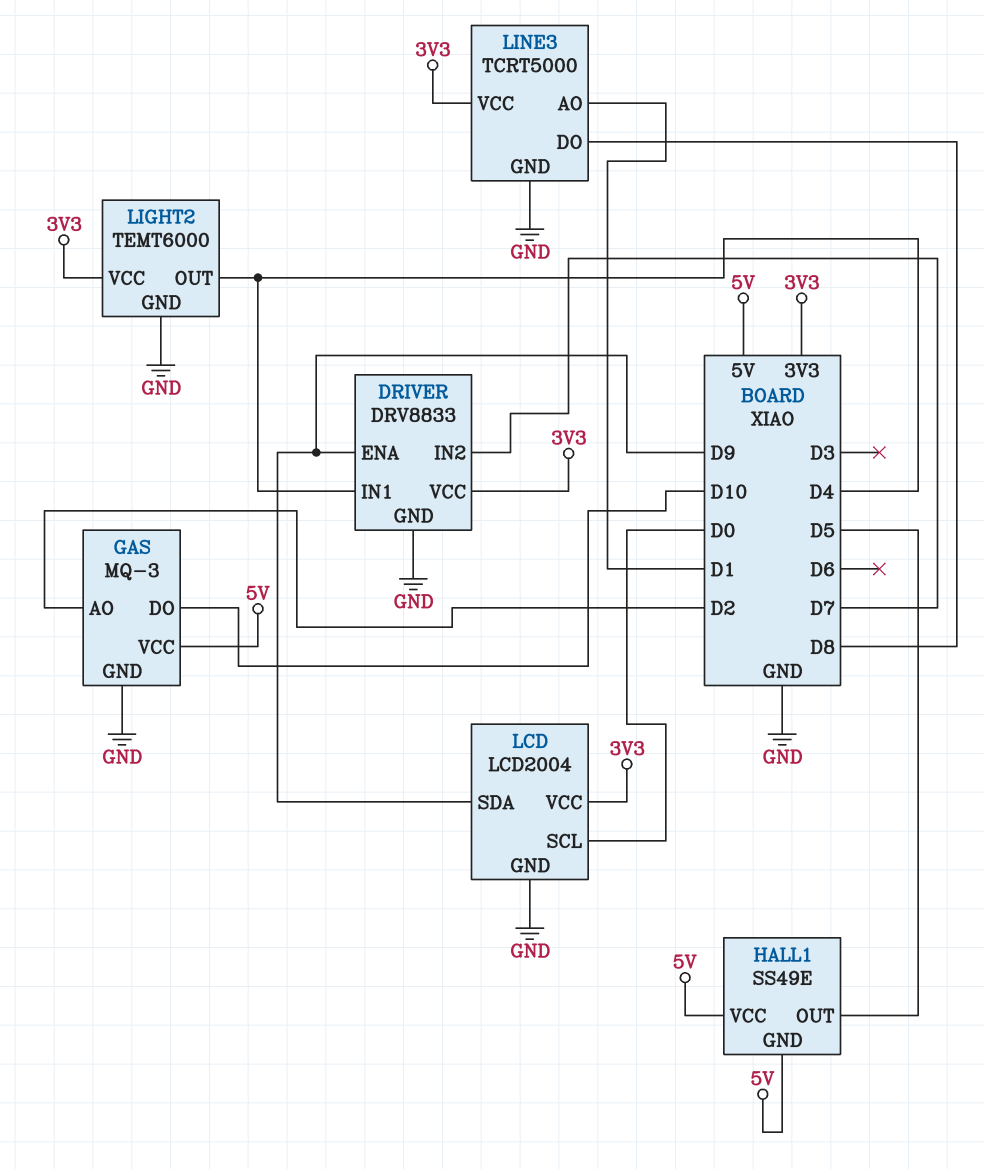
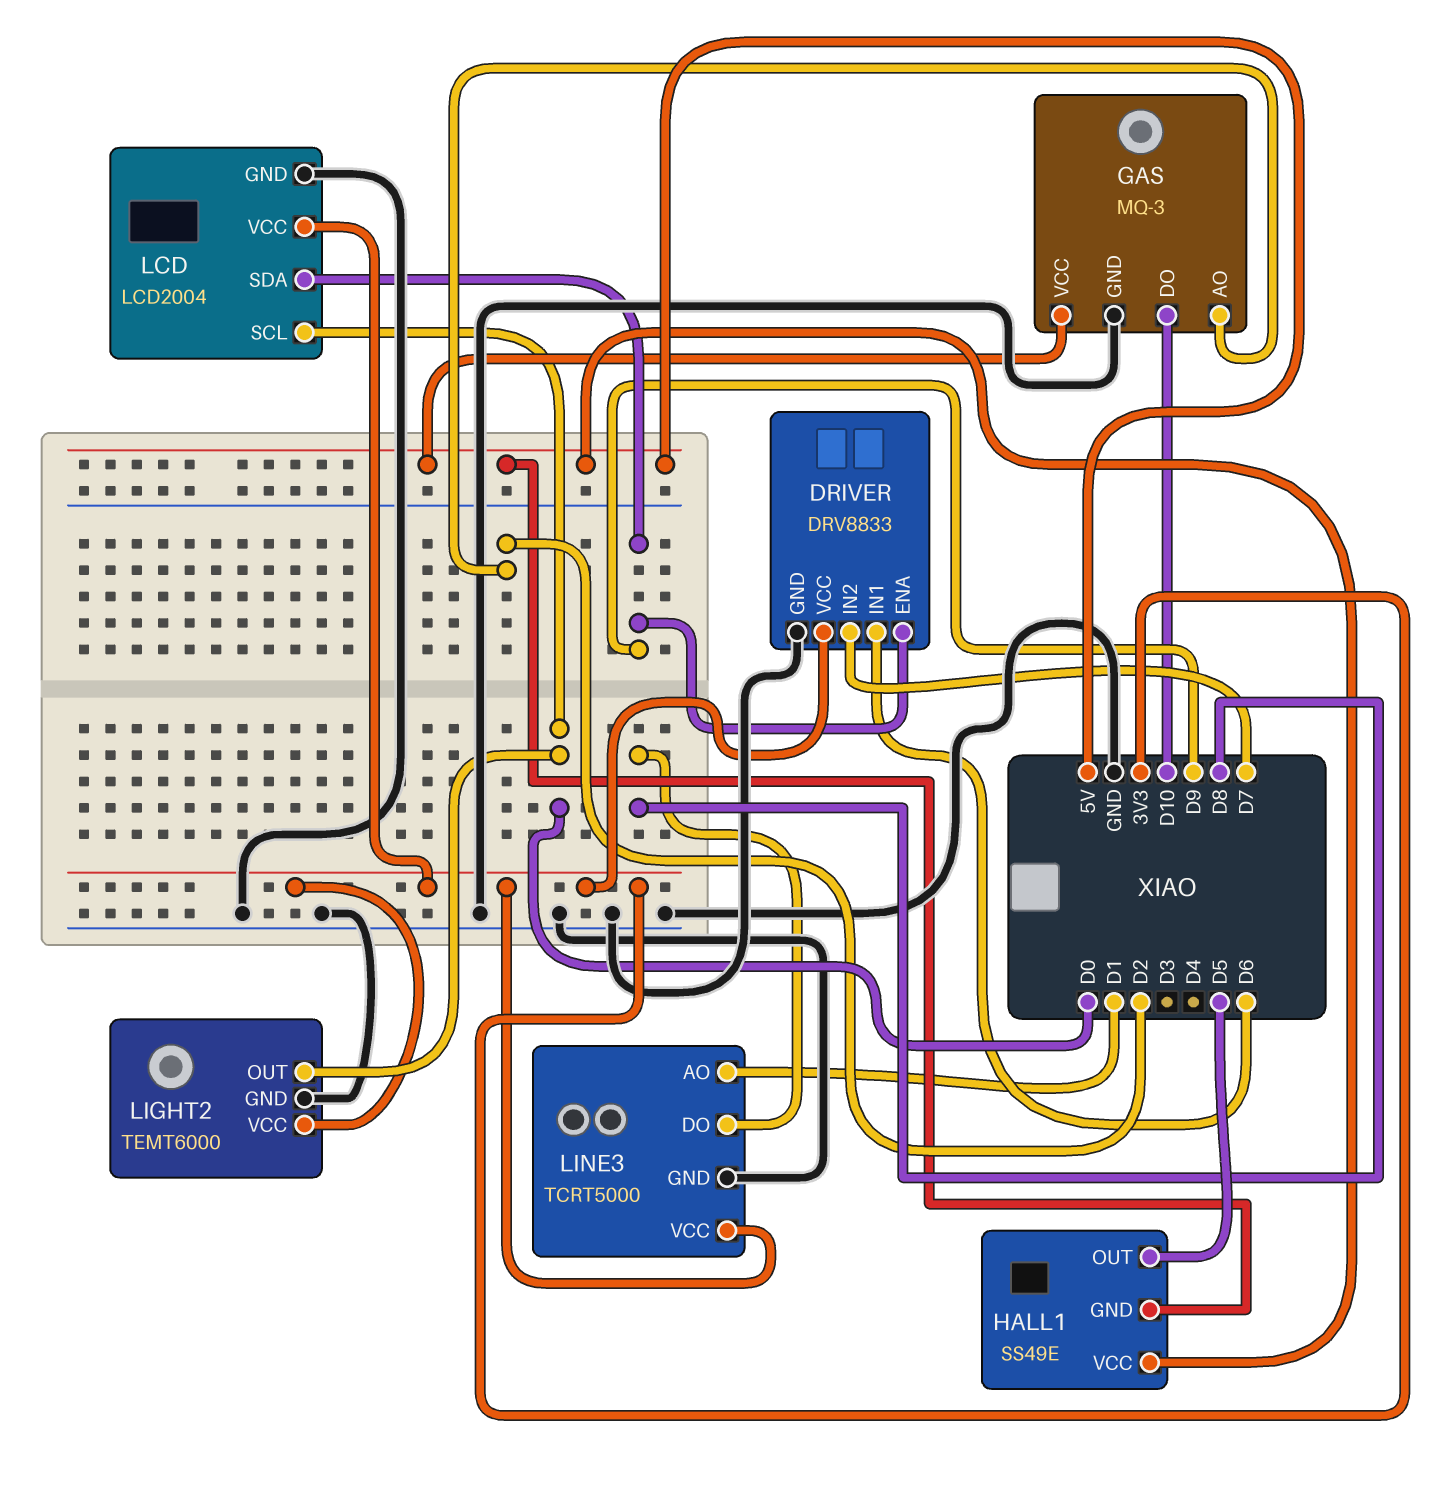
DRIVER pin IN1: D4 -> D6
LIGHT2 pin OUT: D4 -> D0

